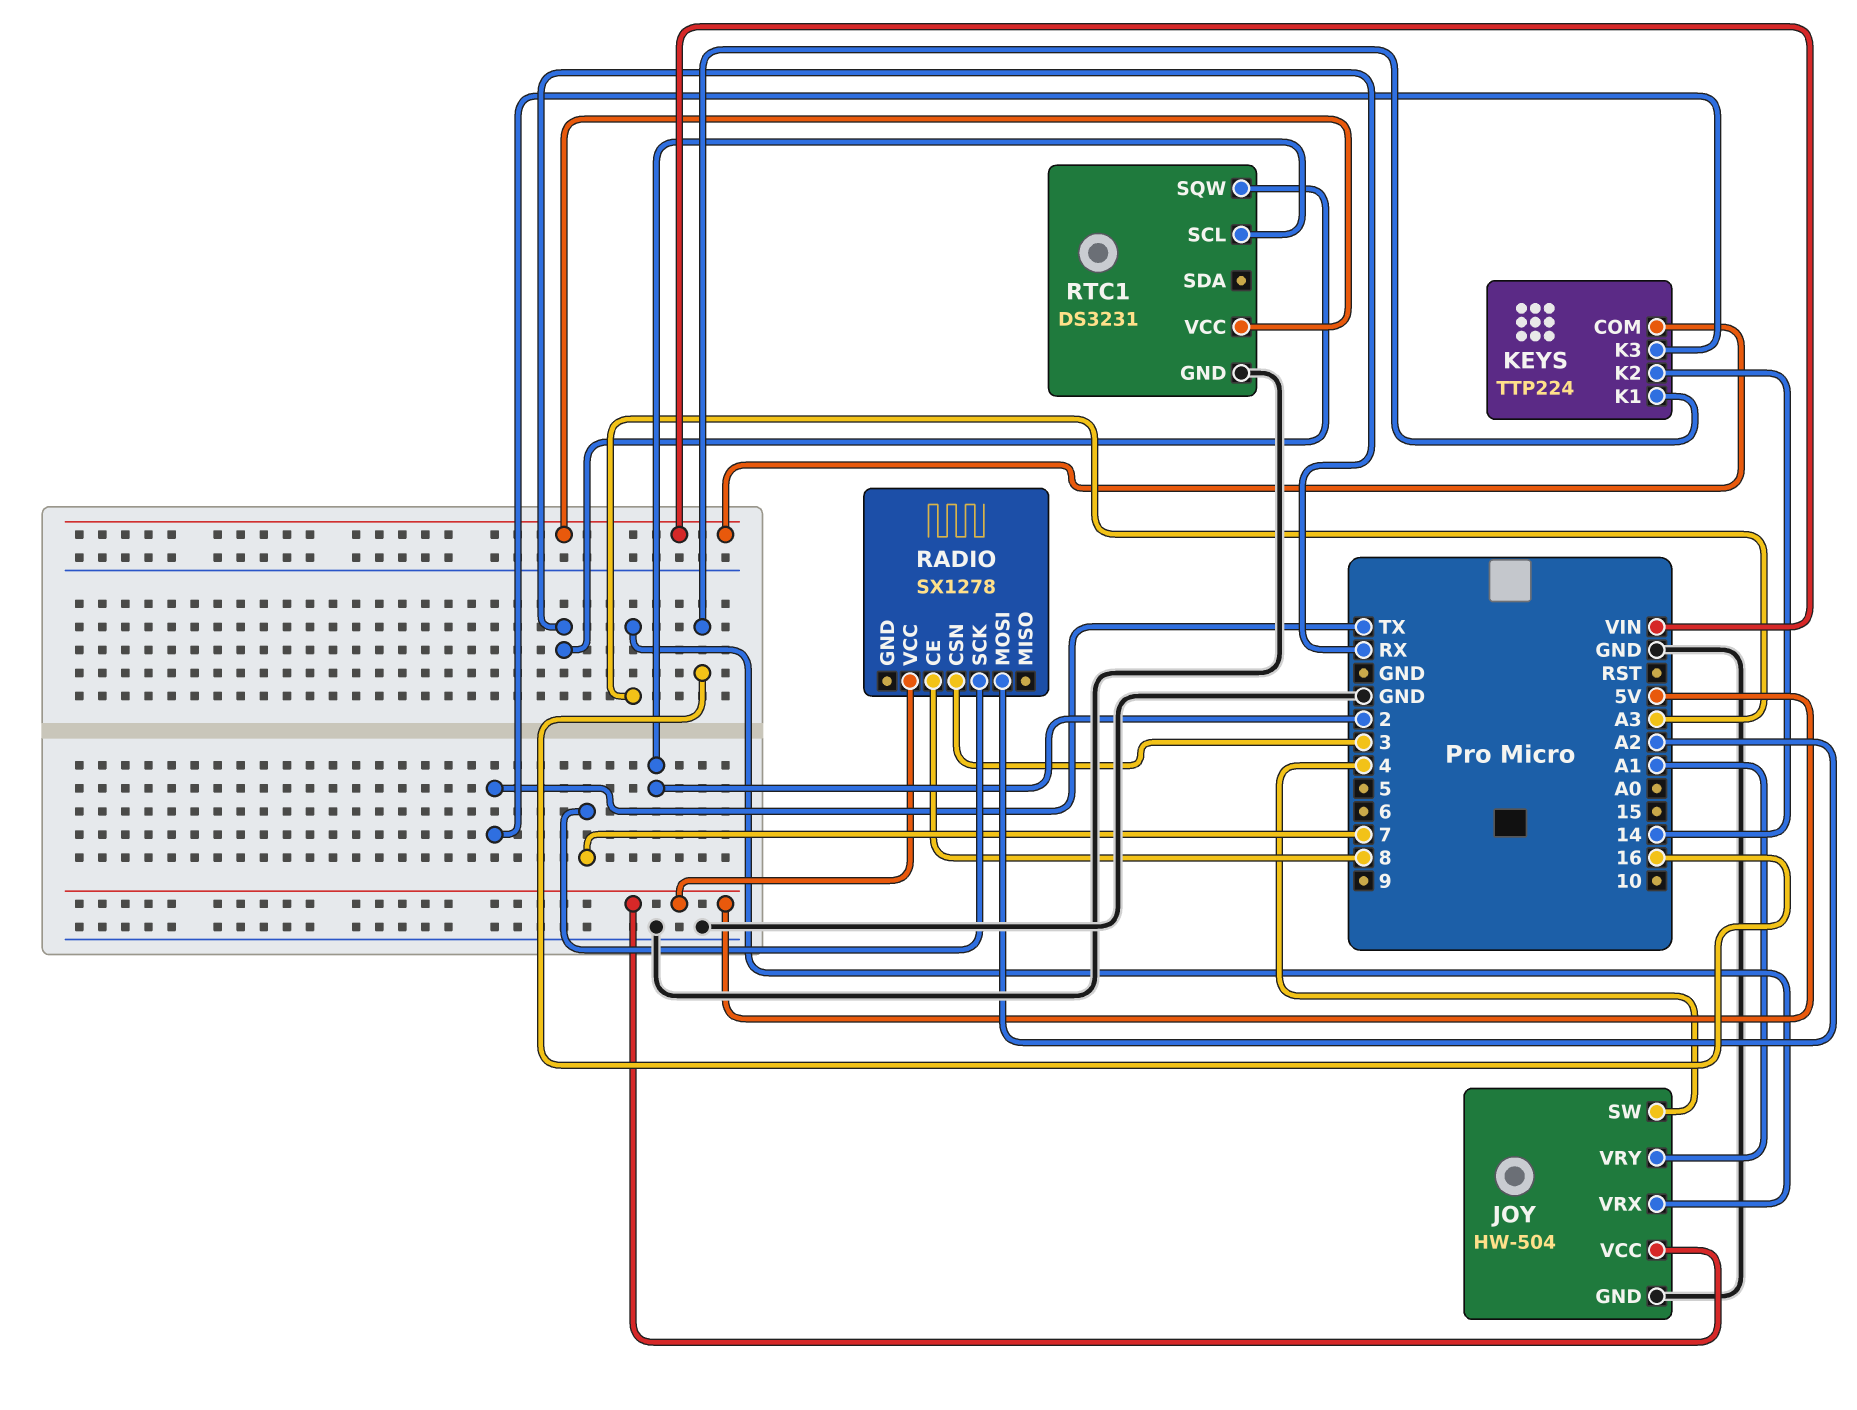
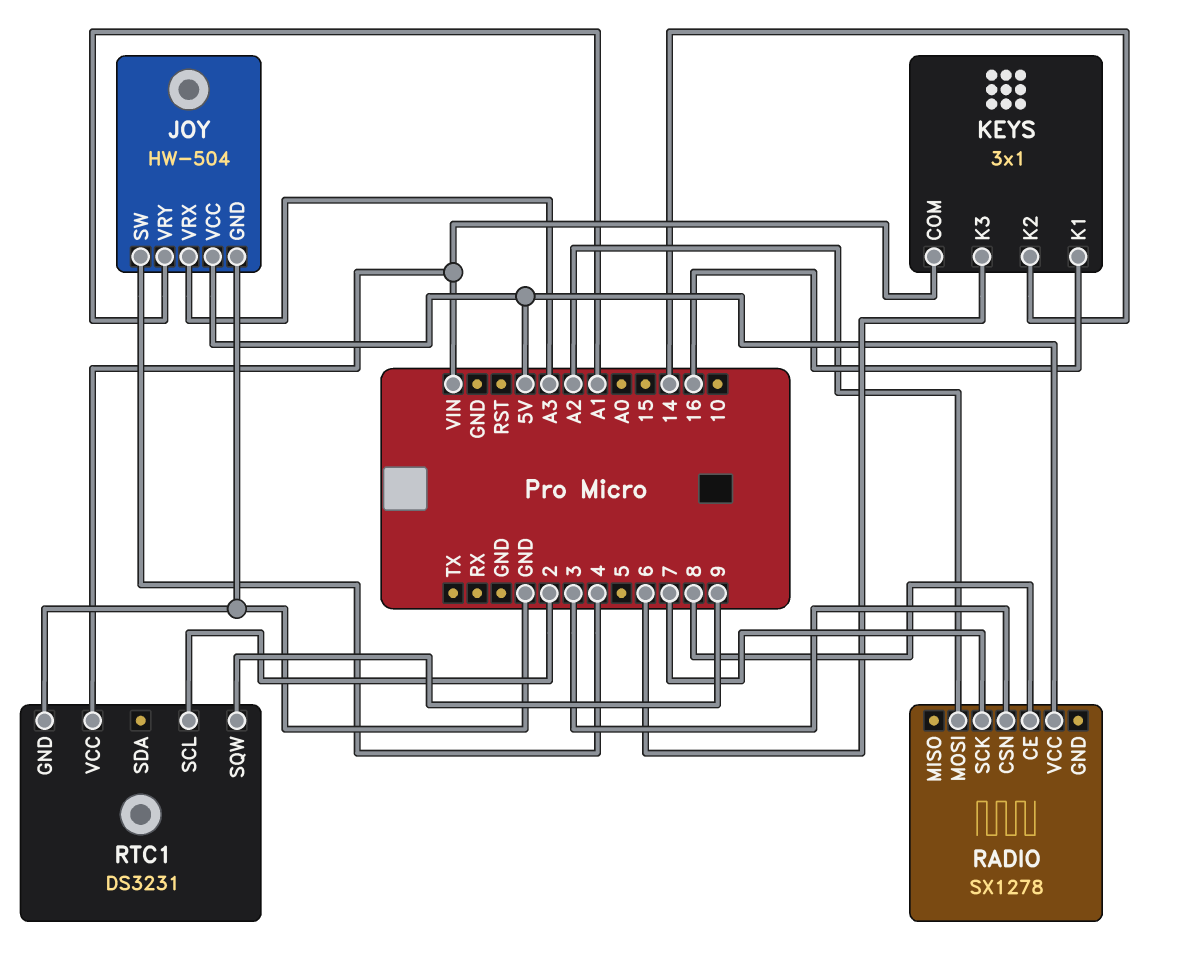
KEYS: TTP224 -> 3x1
KEYS pin K3: TX -> 6
RTC1 pin SQW: RX -> 9

